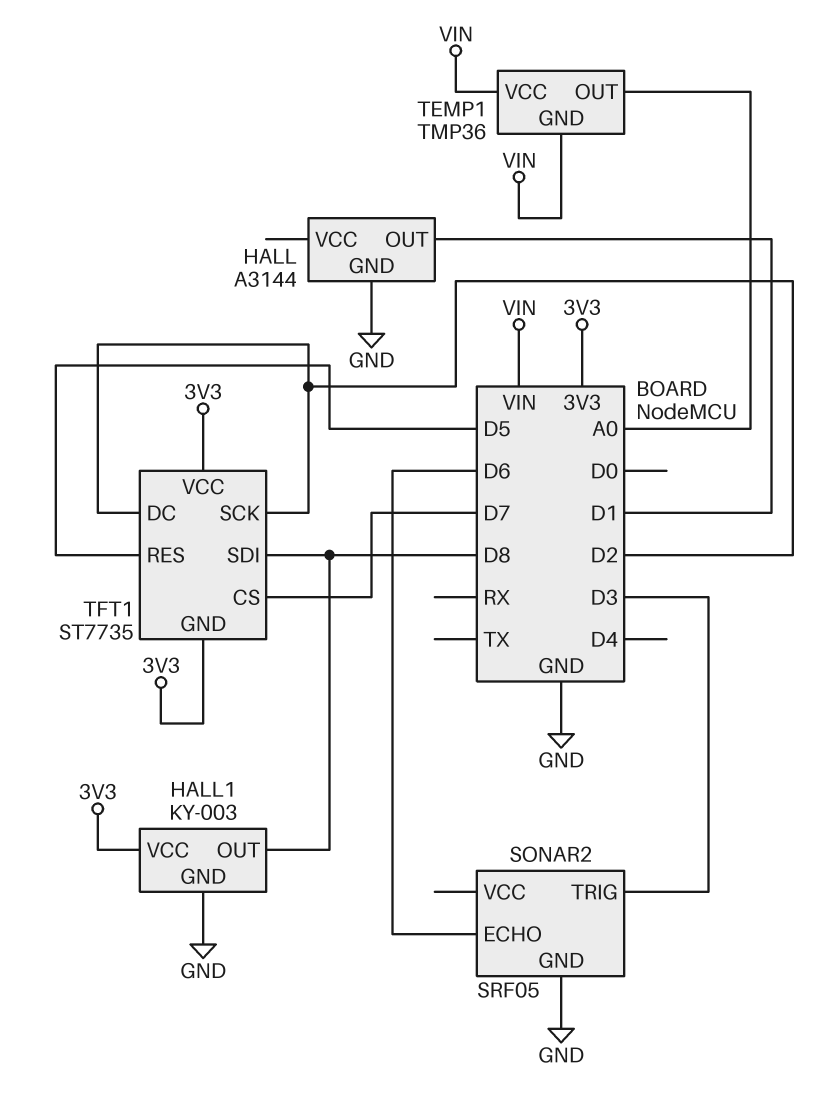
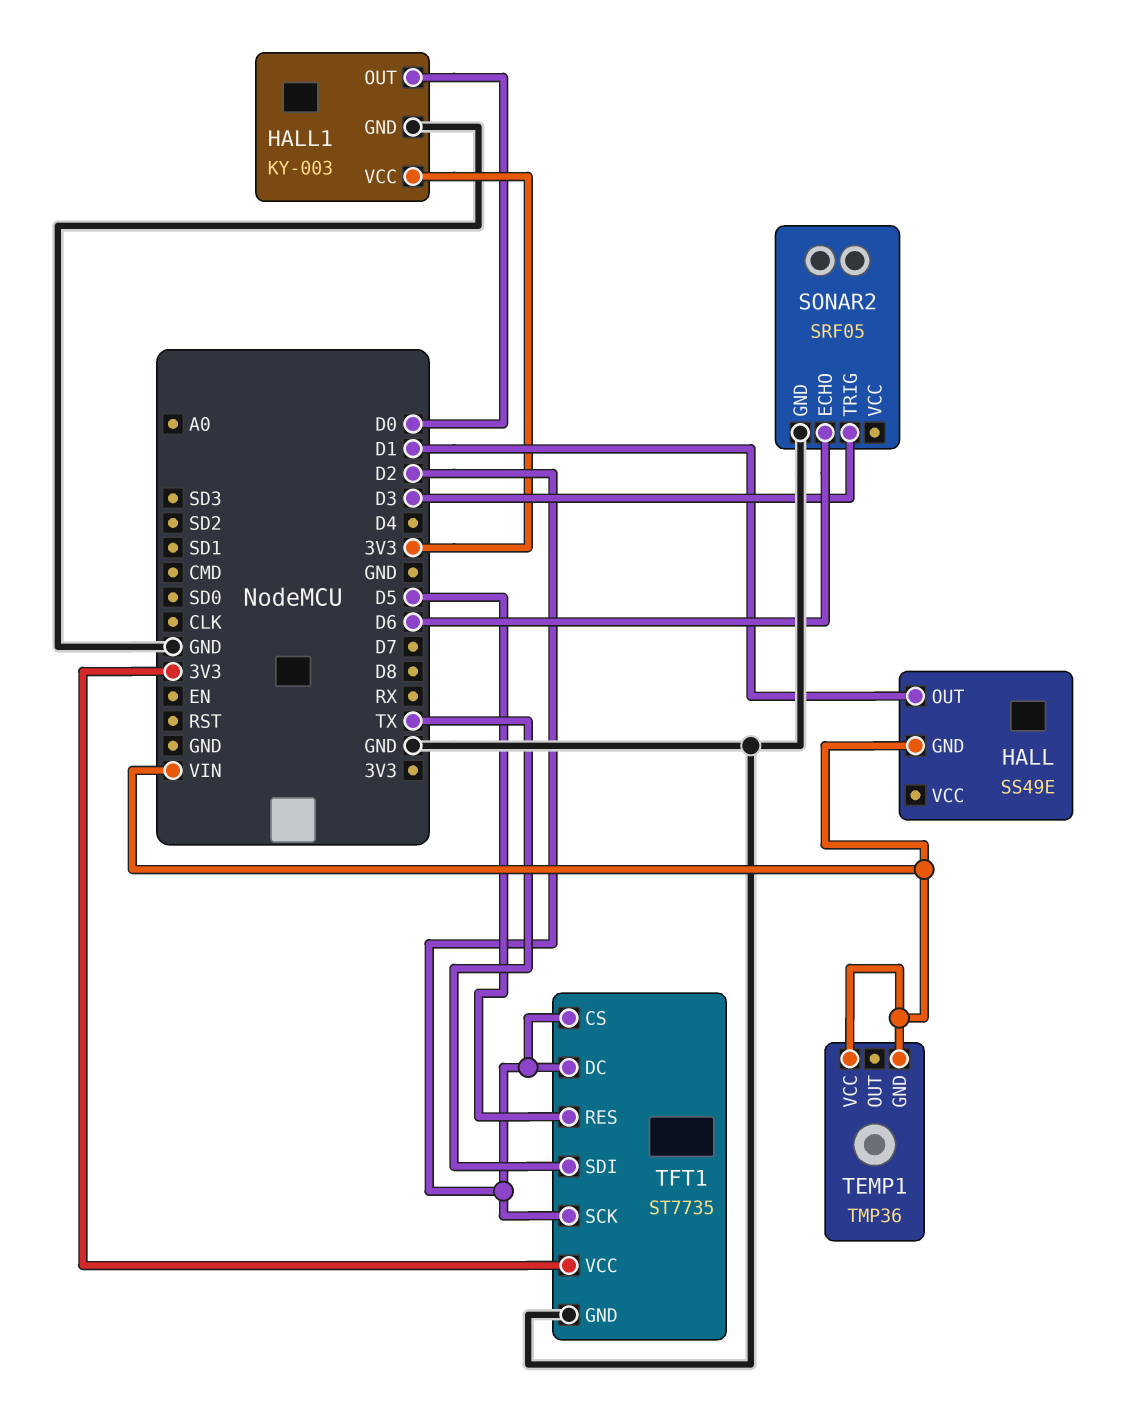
HALL: A3144 -> SS49E
HALL pin GND: GND -> VIN
HALL1 pin OUT: D8 -> D0
TEMP1 pin OUT: A0 -> none
TFT1 pin CS: D7 -> D2
TFT1 pin GND: 3V3 -> GND
TFT1 pin SDI: D8 -> TX

